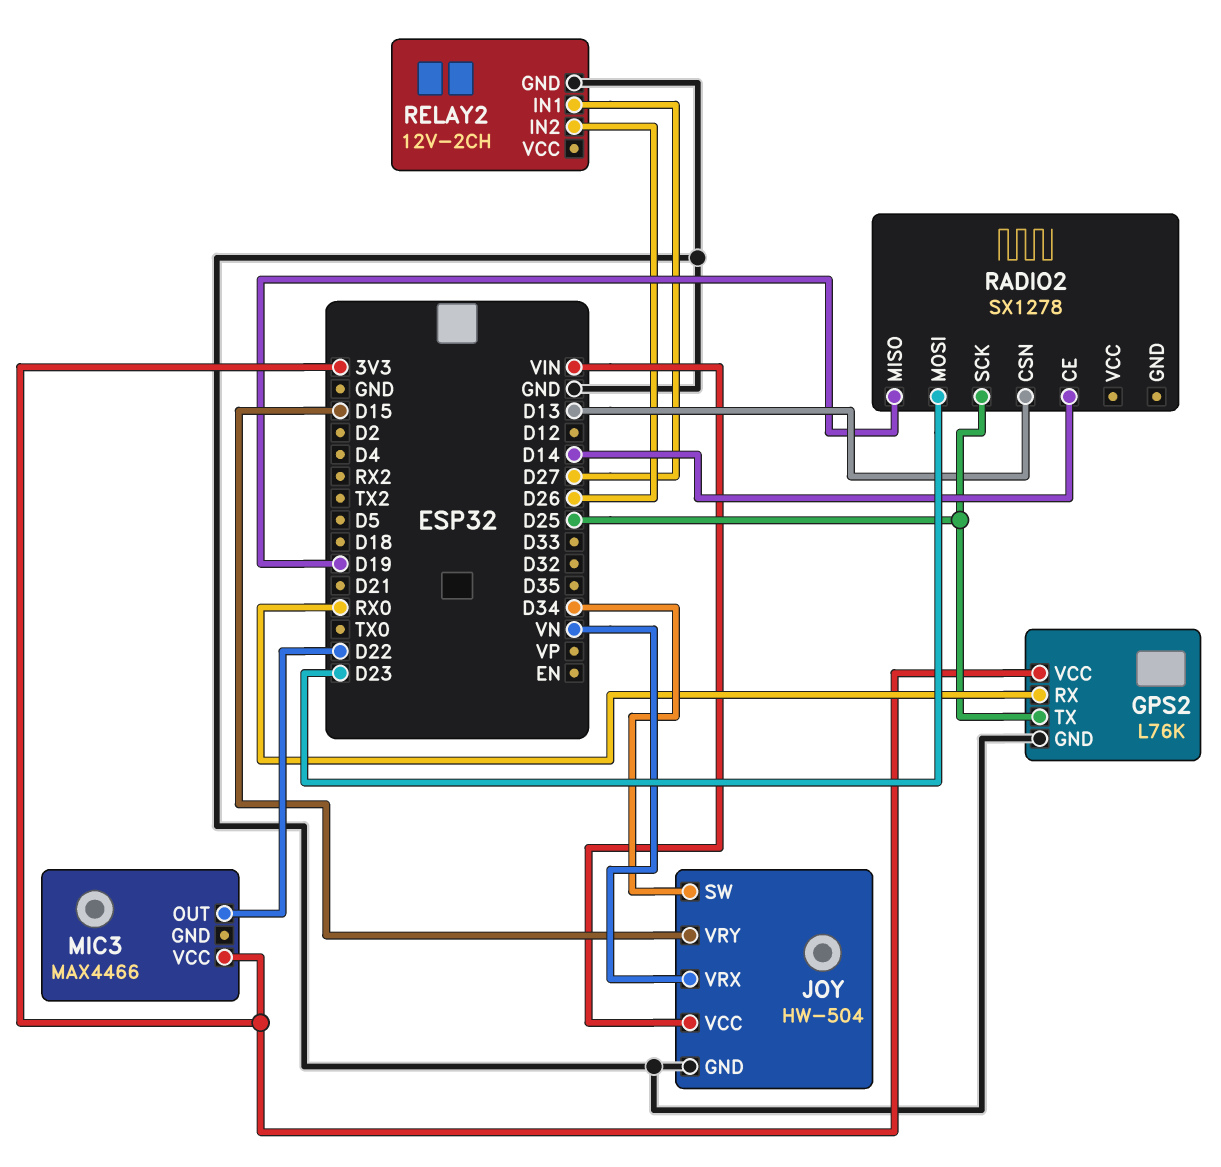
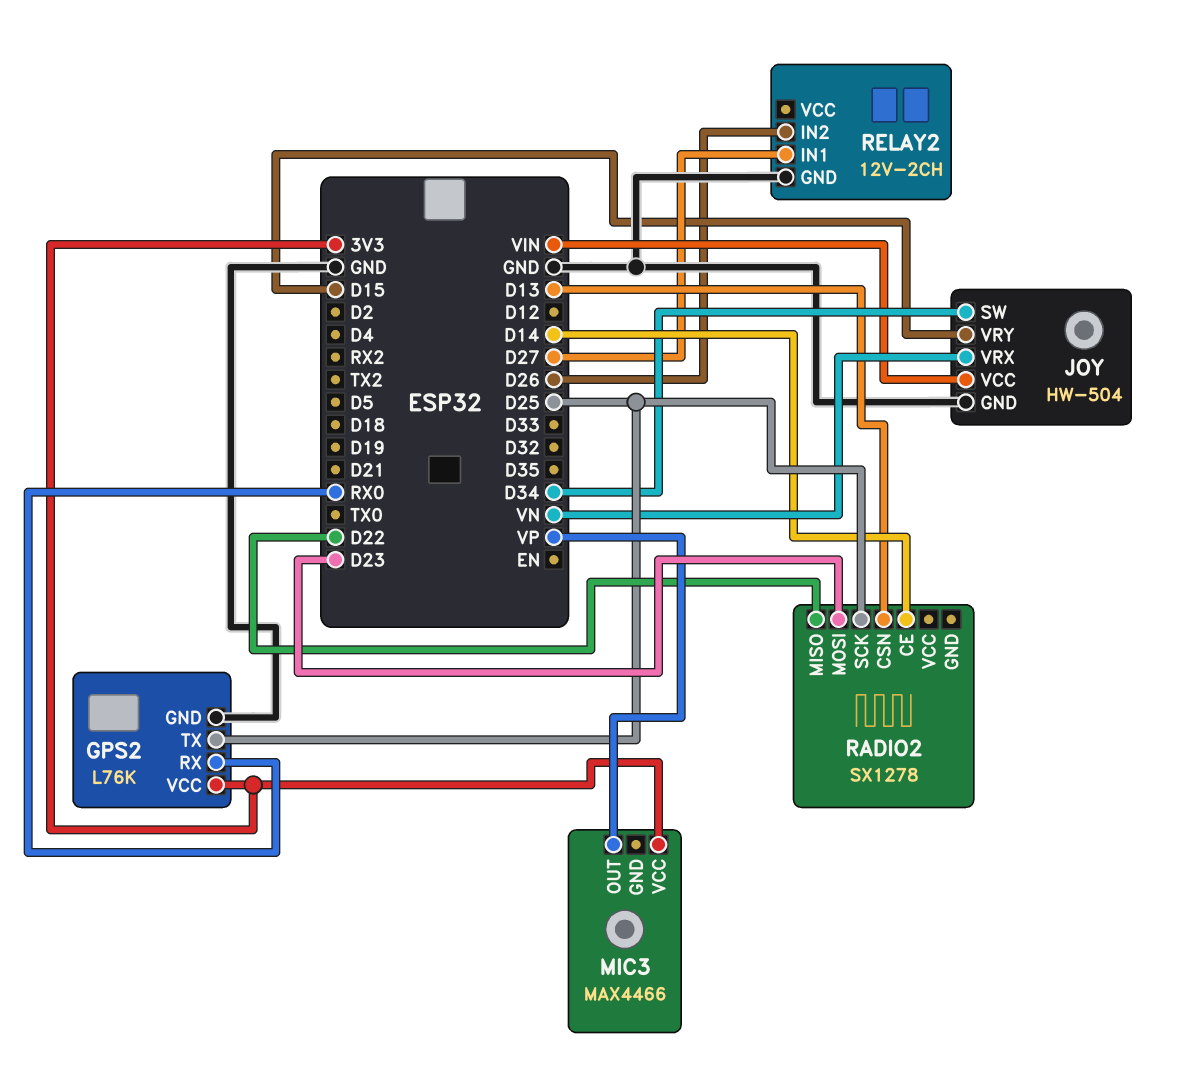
MIC3 pin OUT: D22 -> VP
RADIO2 pin MISO: D19 -> D22

